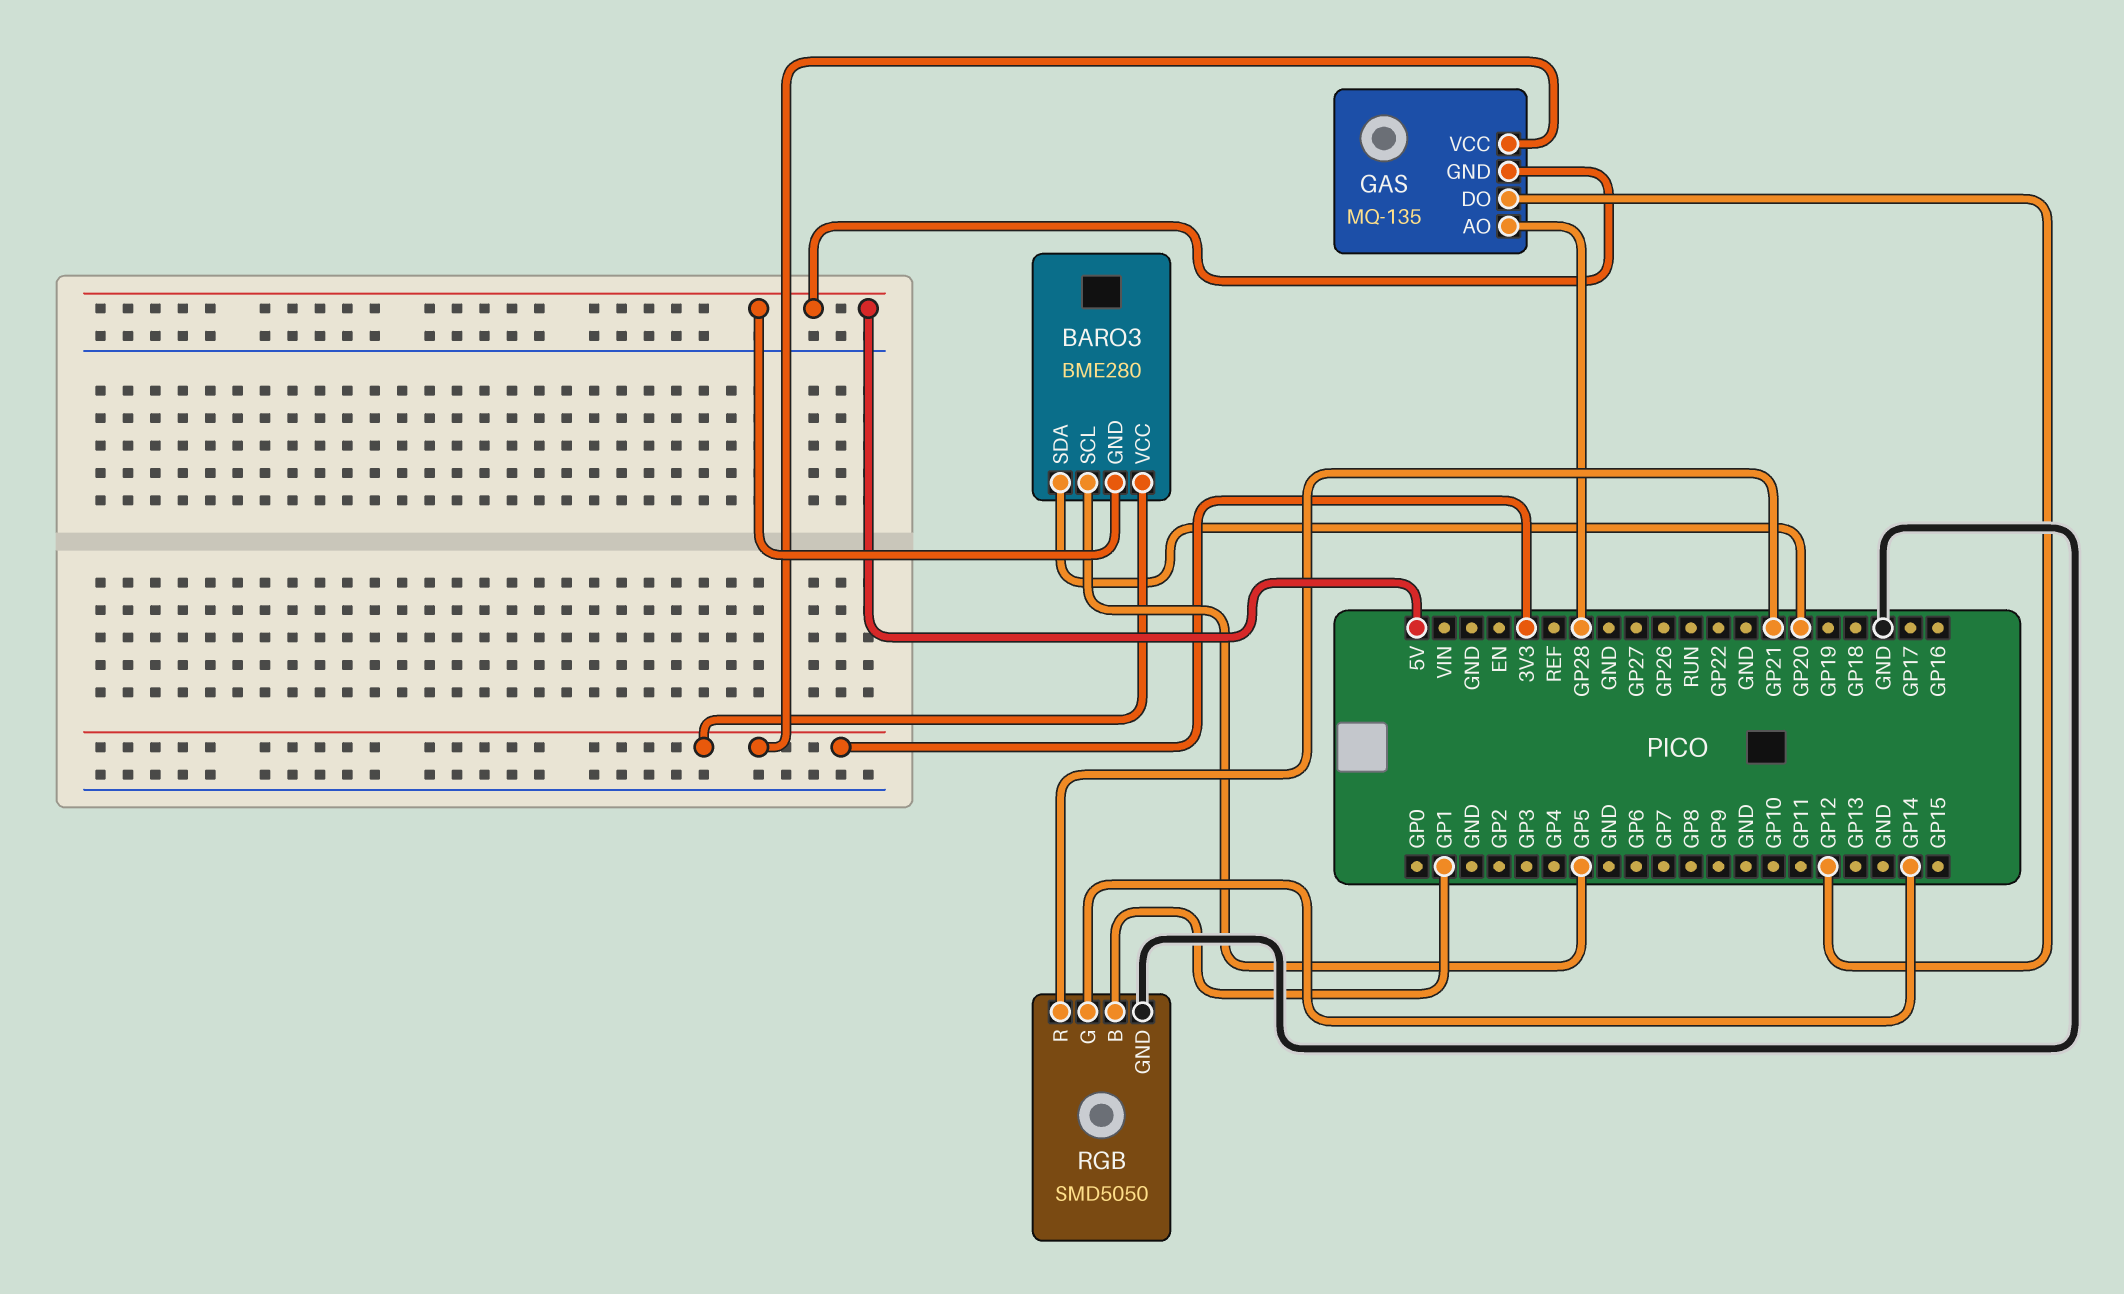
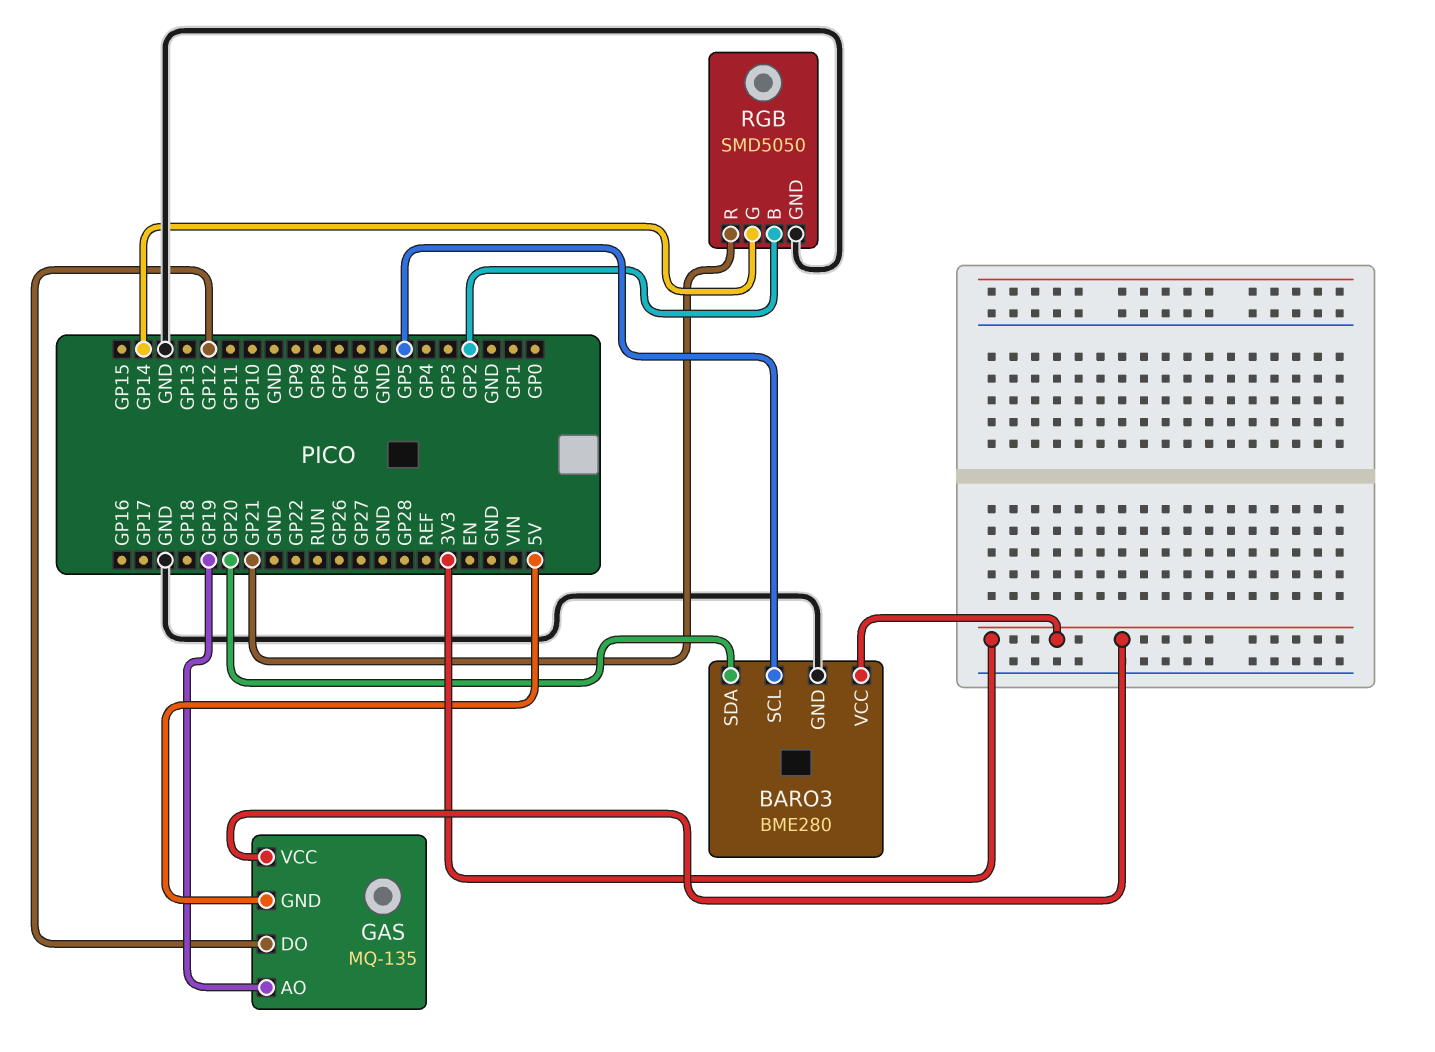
BARO3 pin GND: 5V -> GND
GAS pin AO: GP28 -> GP19
RGB pin B: GP1 -> GP2

